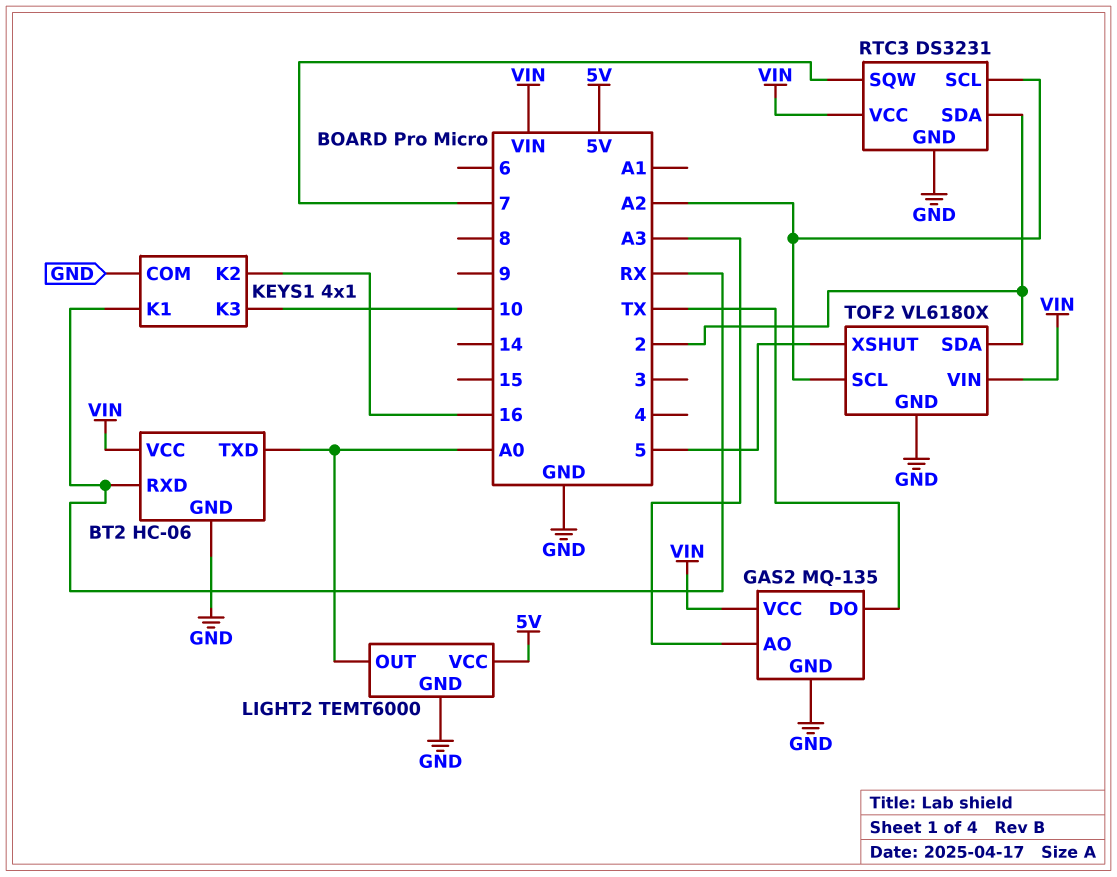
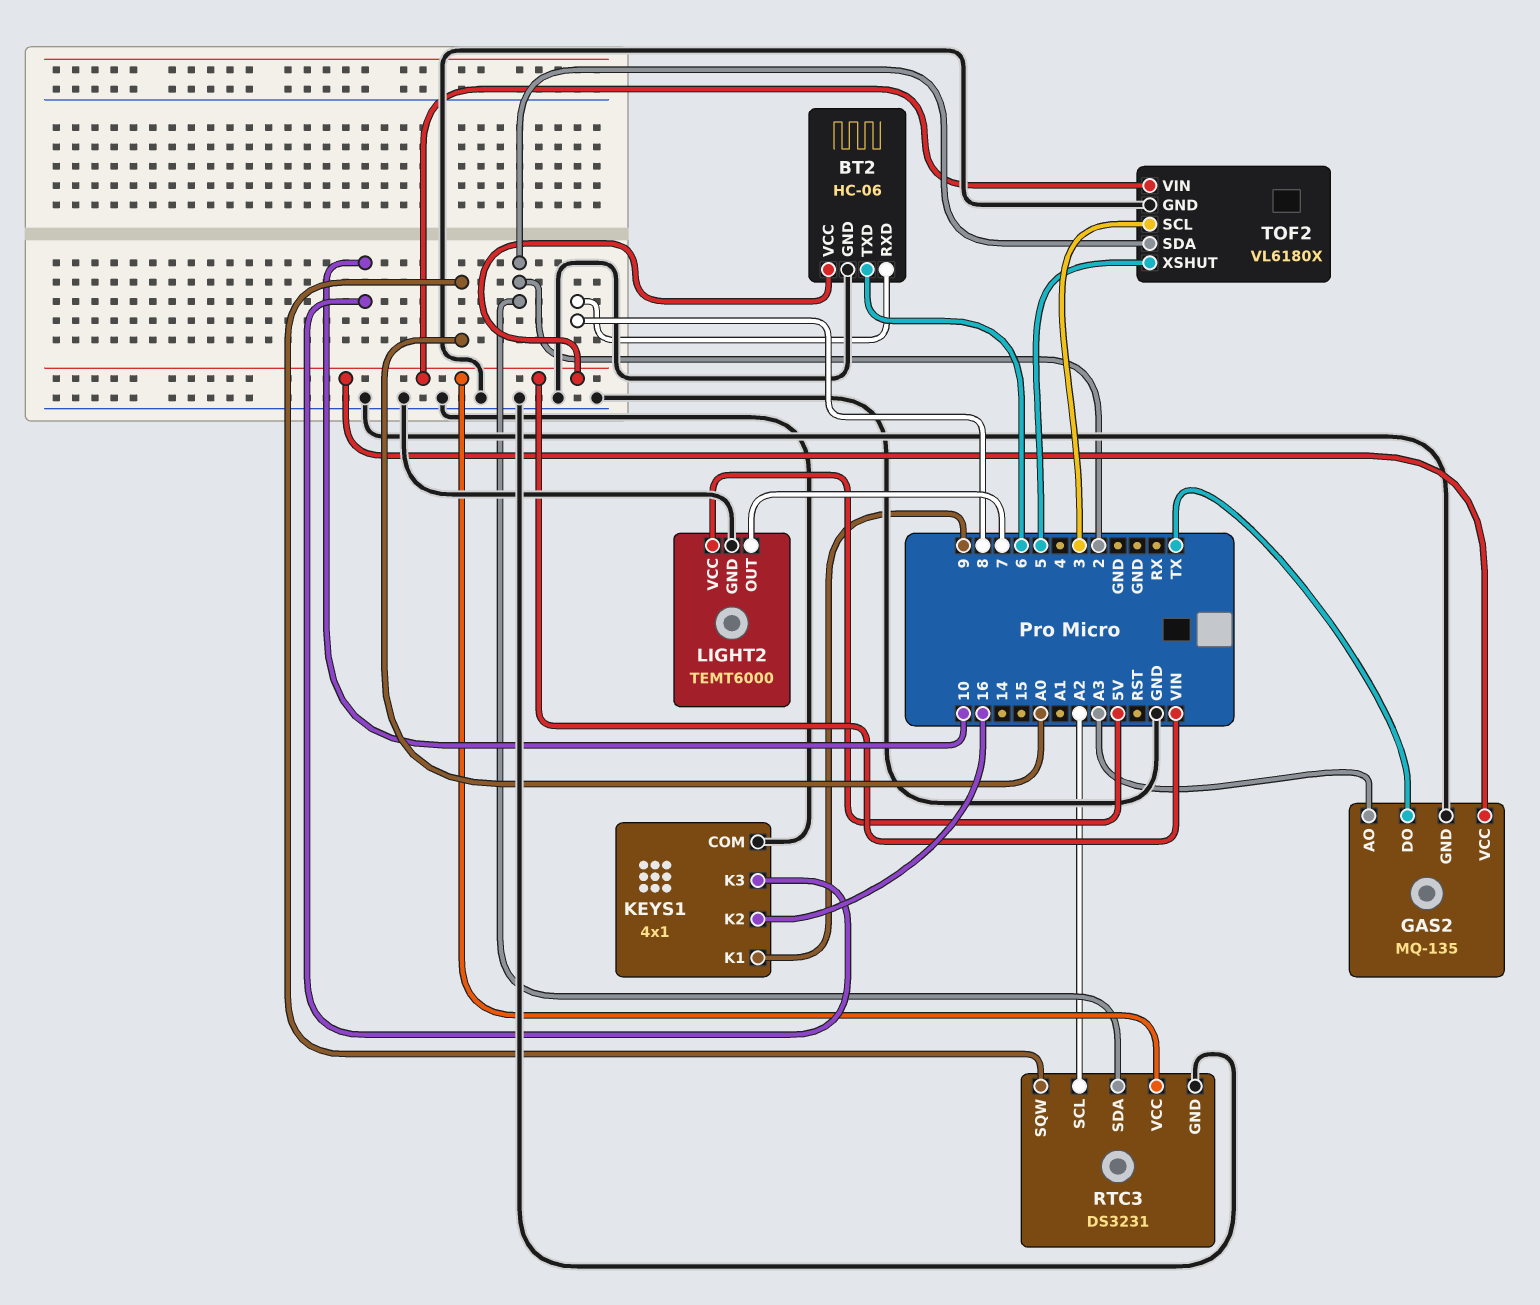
BT2 pin RXD: RX -> 8
BT2 pin TXD: A0 -> 6
KEYS1 pin K1: RX -> 9
LIGHT2 pin OUT: A0 -> 7
RTC3 pin SQW: 7 -> A0
TOF2 pin SCL: A2 -> 3

